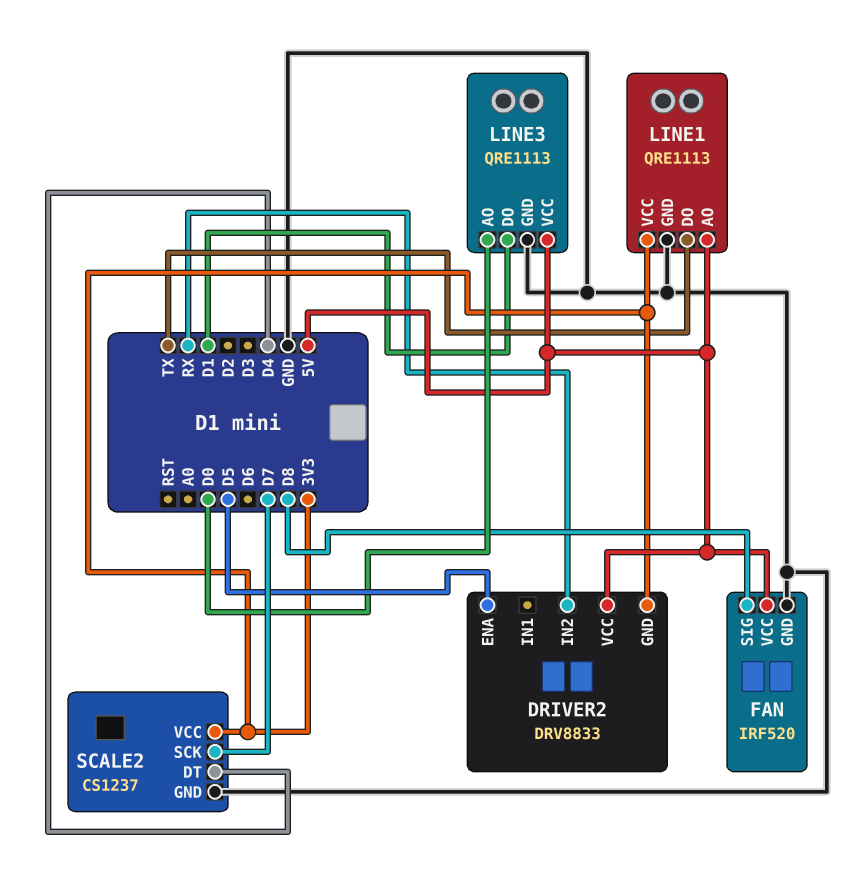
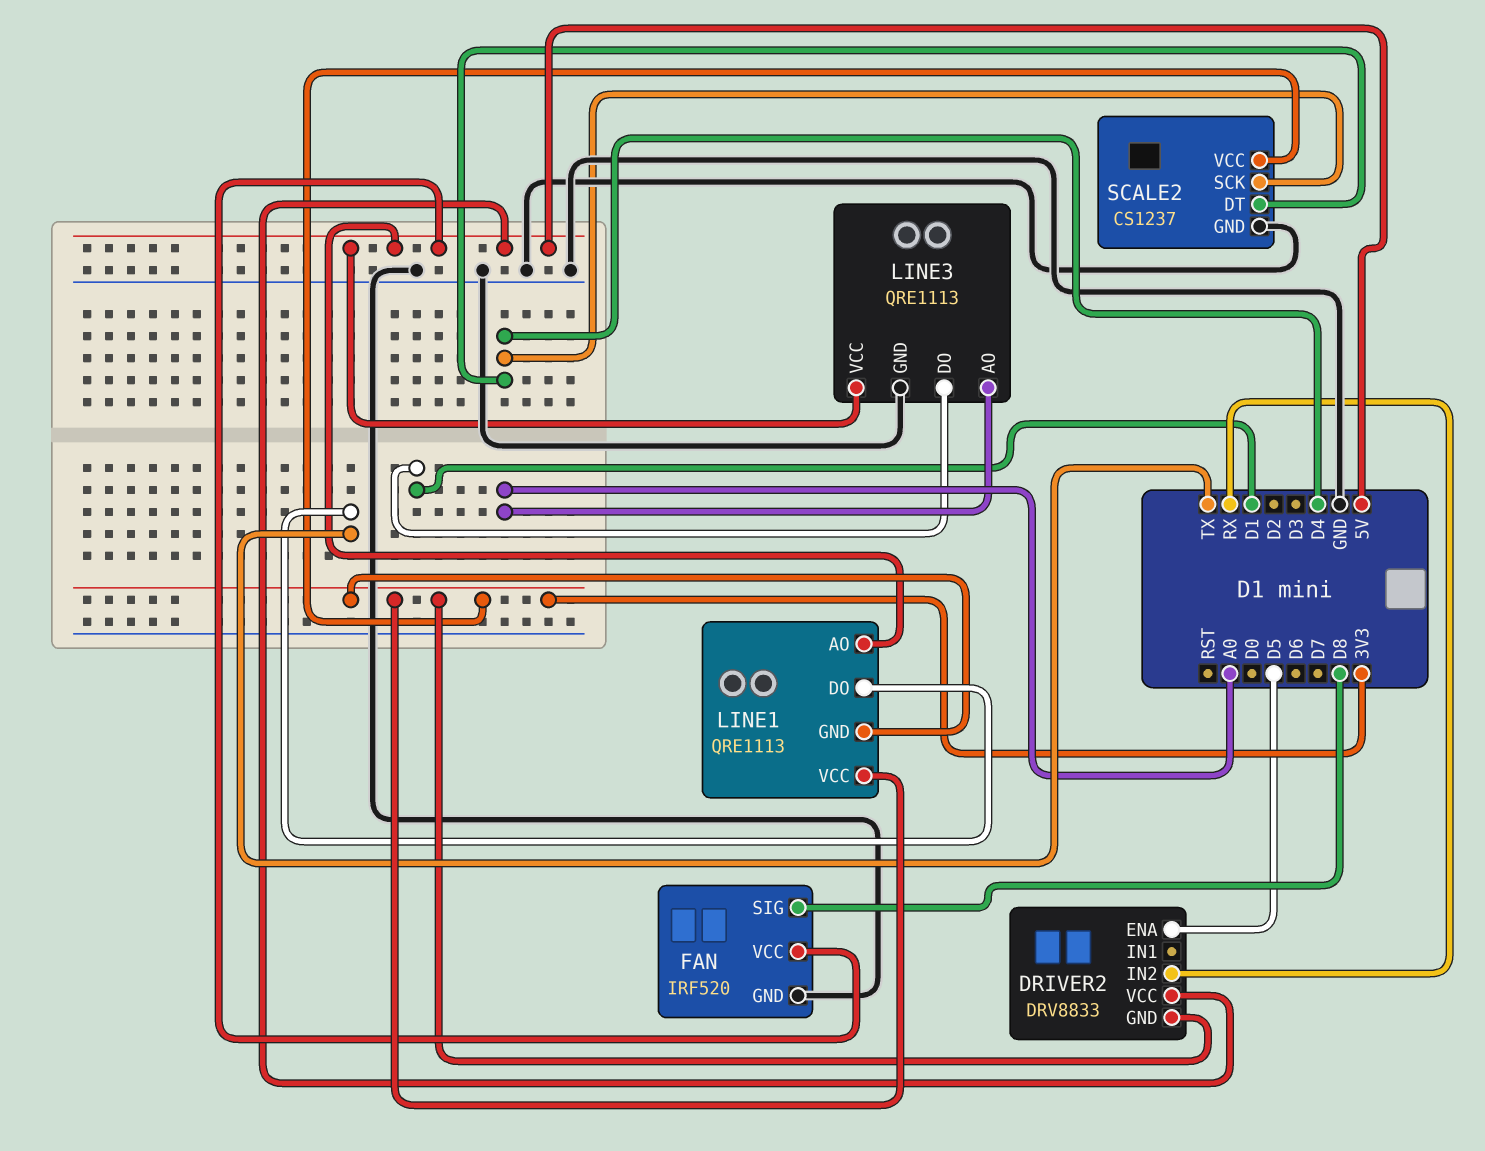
LINE1 pin GND: GND -> 3V3
LINE3 pin AO: D0 -> A0
SCALE2 pin SCK: D7 -> D4

